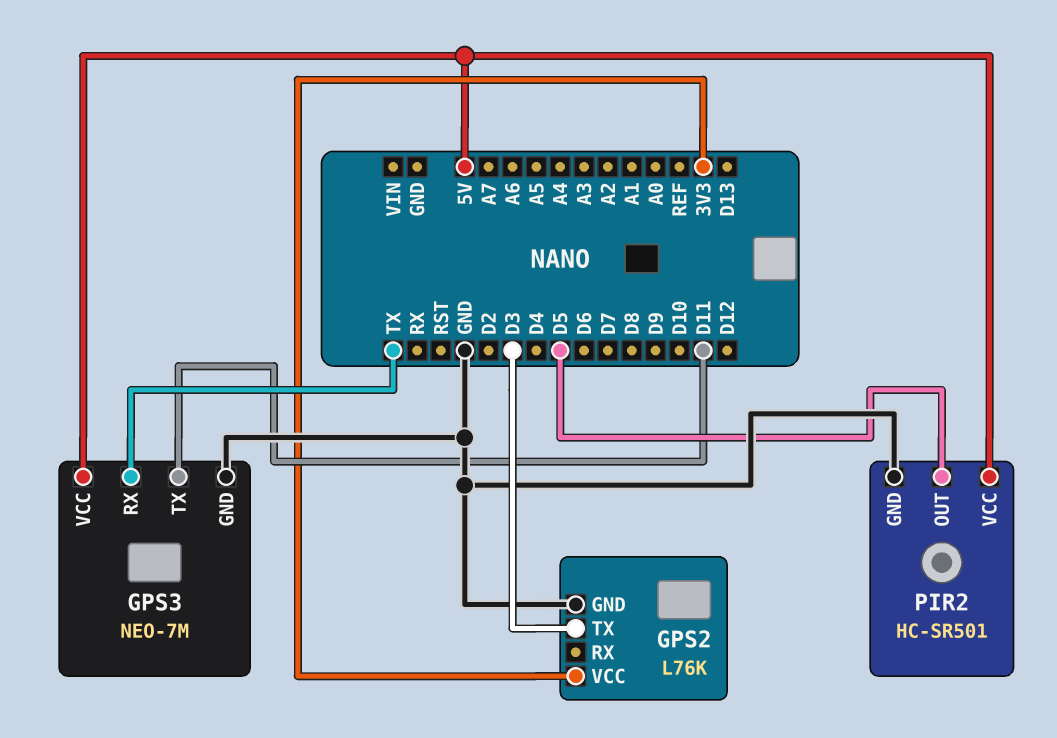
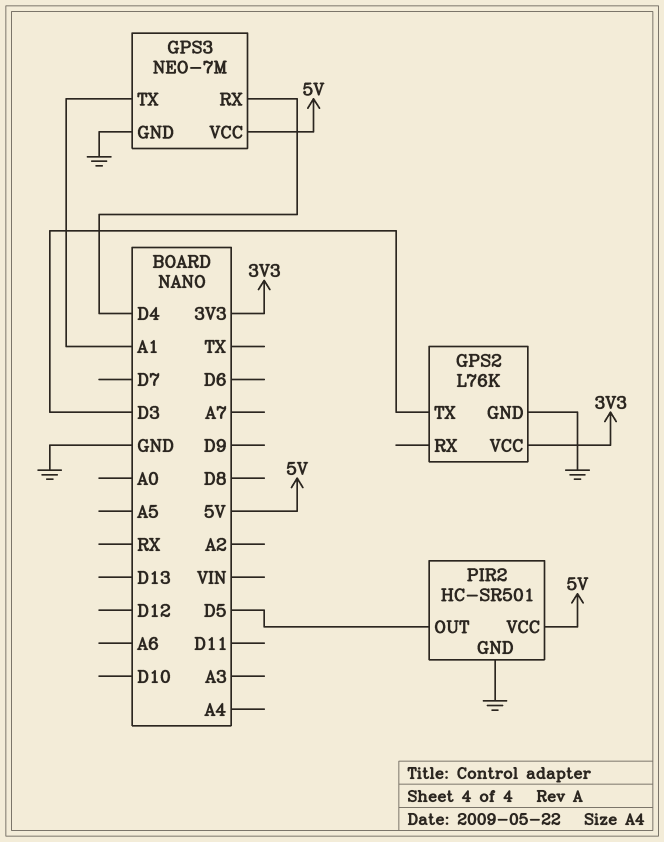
GPS3 pin RX: TX -> D4
GPS3 pin TX: D11 -> A1

